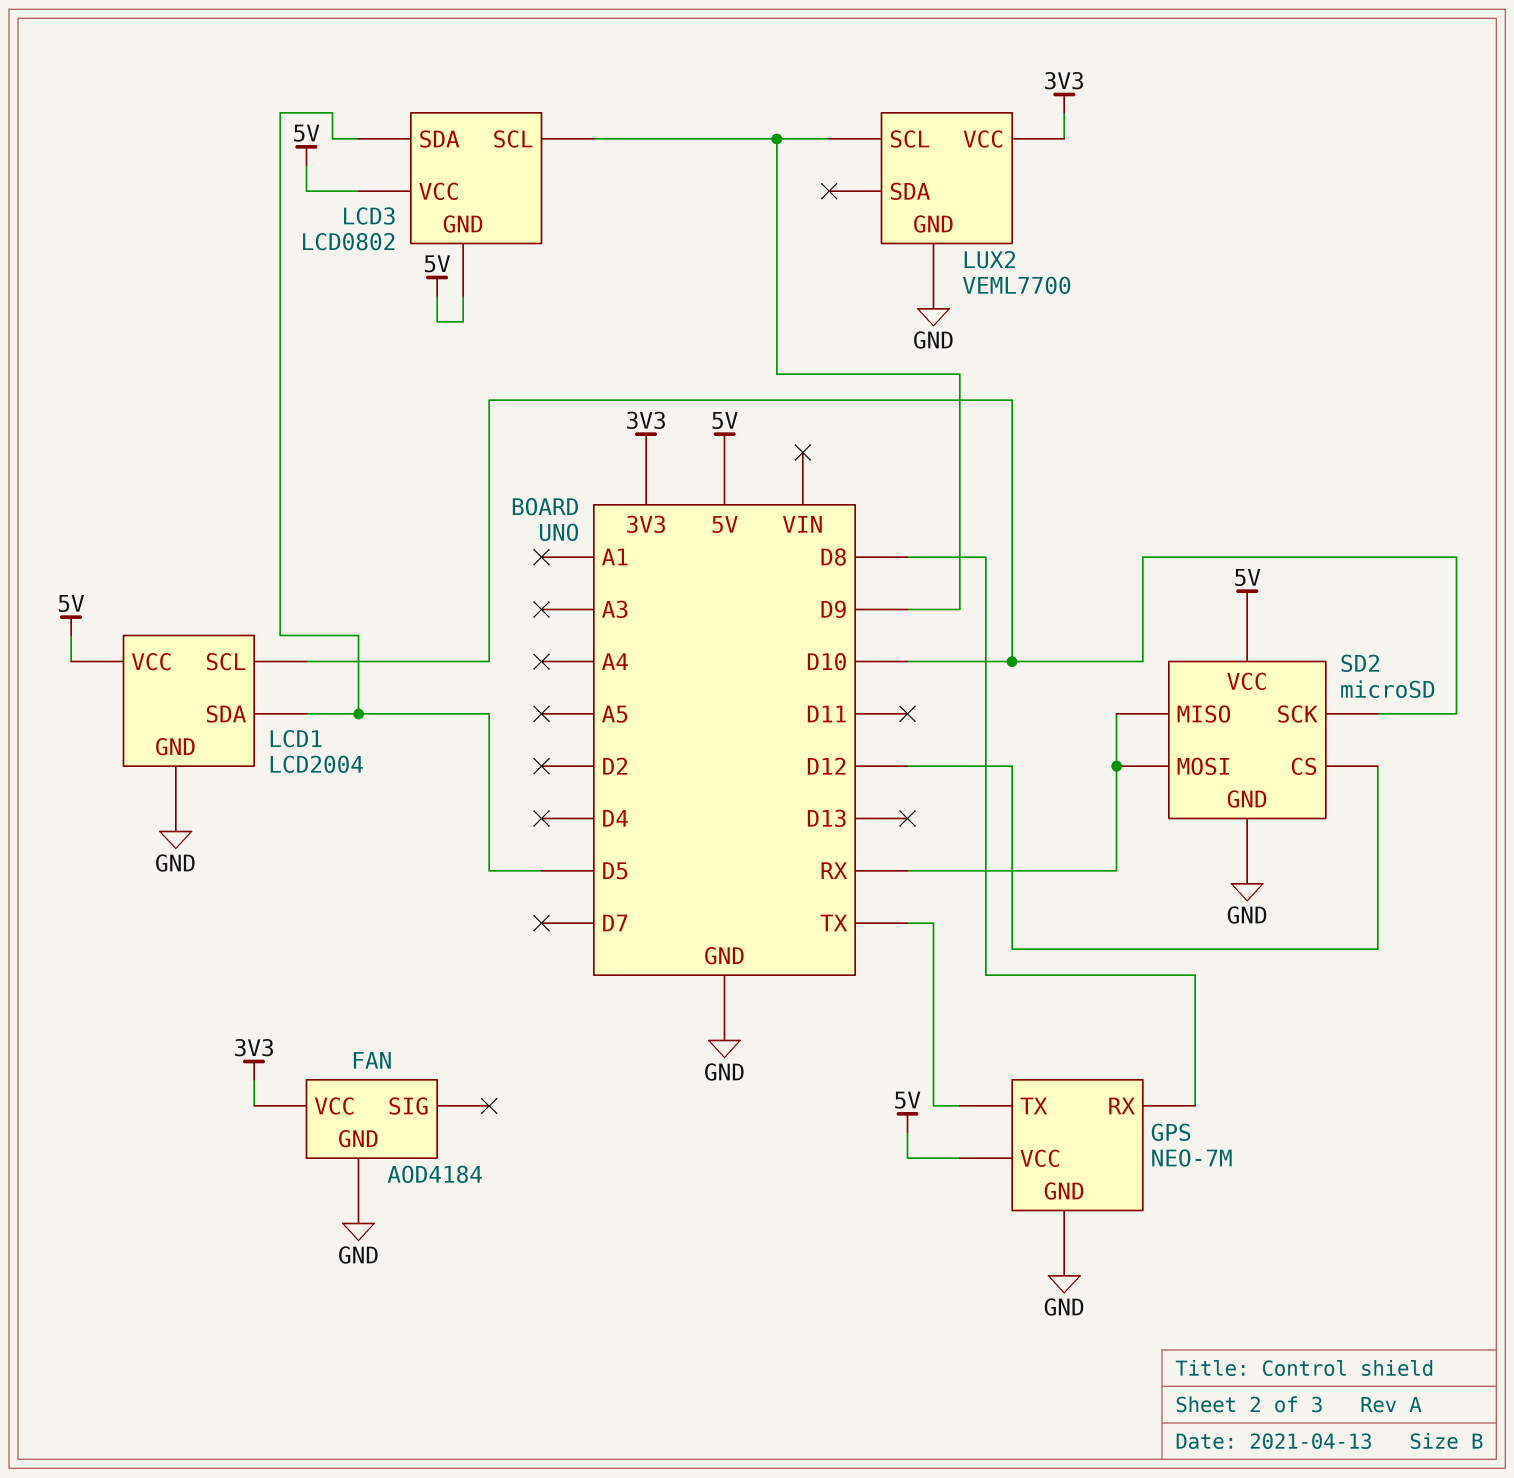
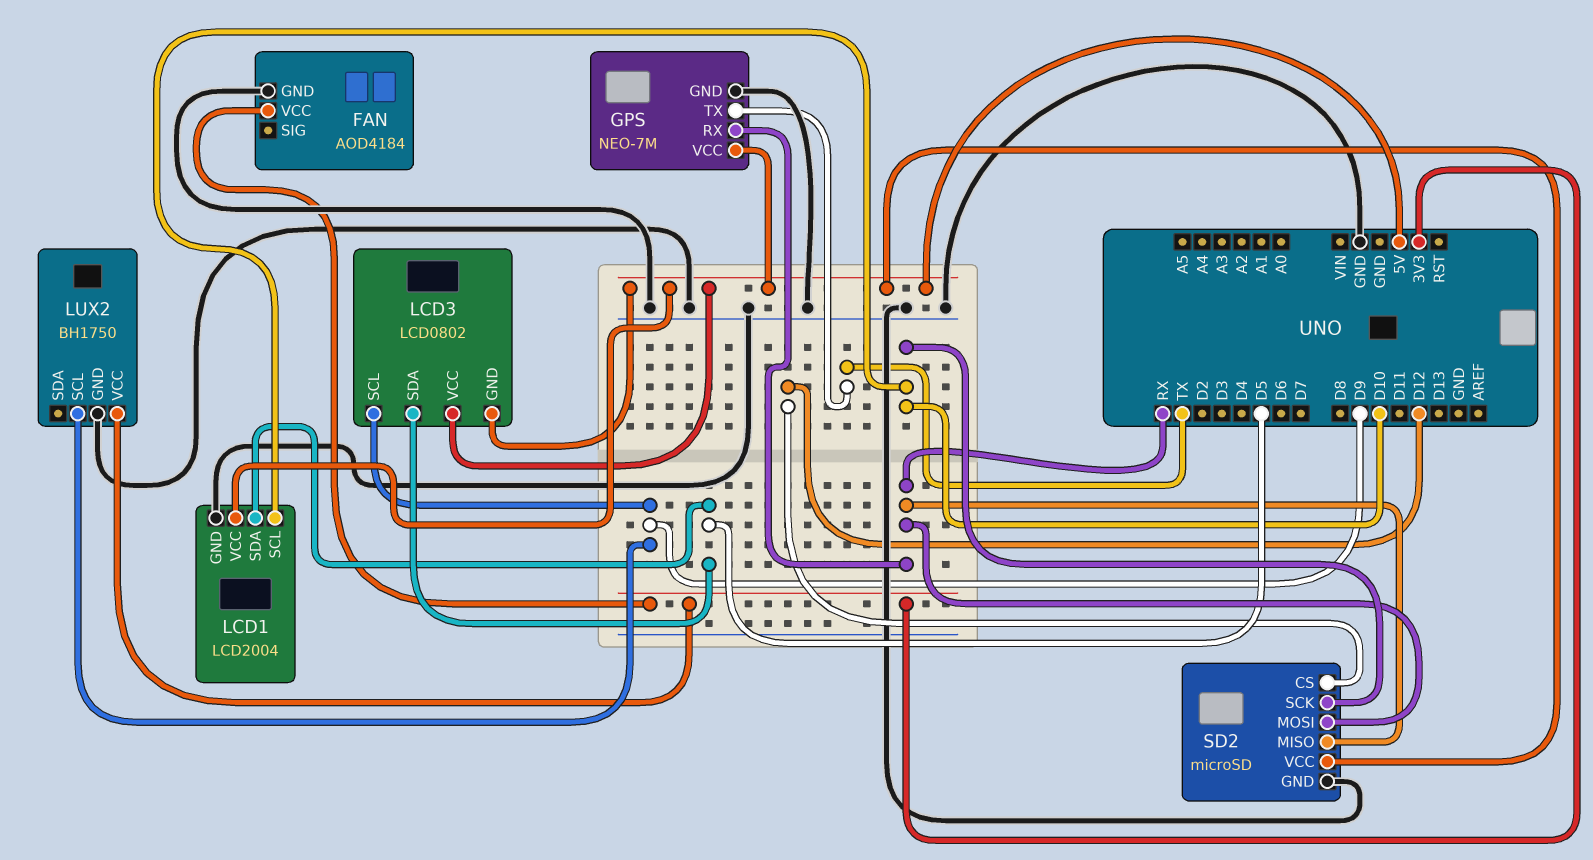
GPS pin RX: D8 -> RX
LUX2: VEML7700 -> BH1750

